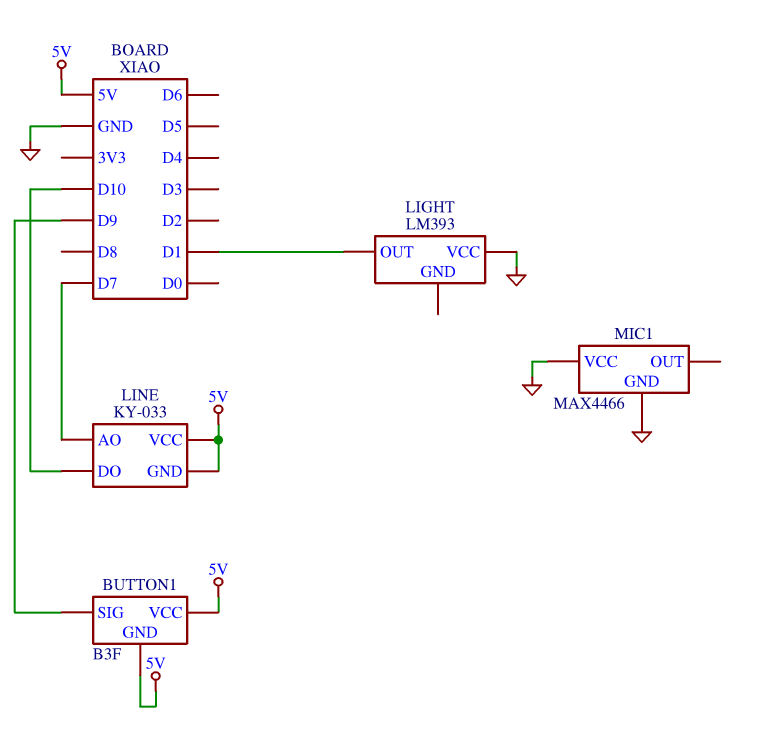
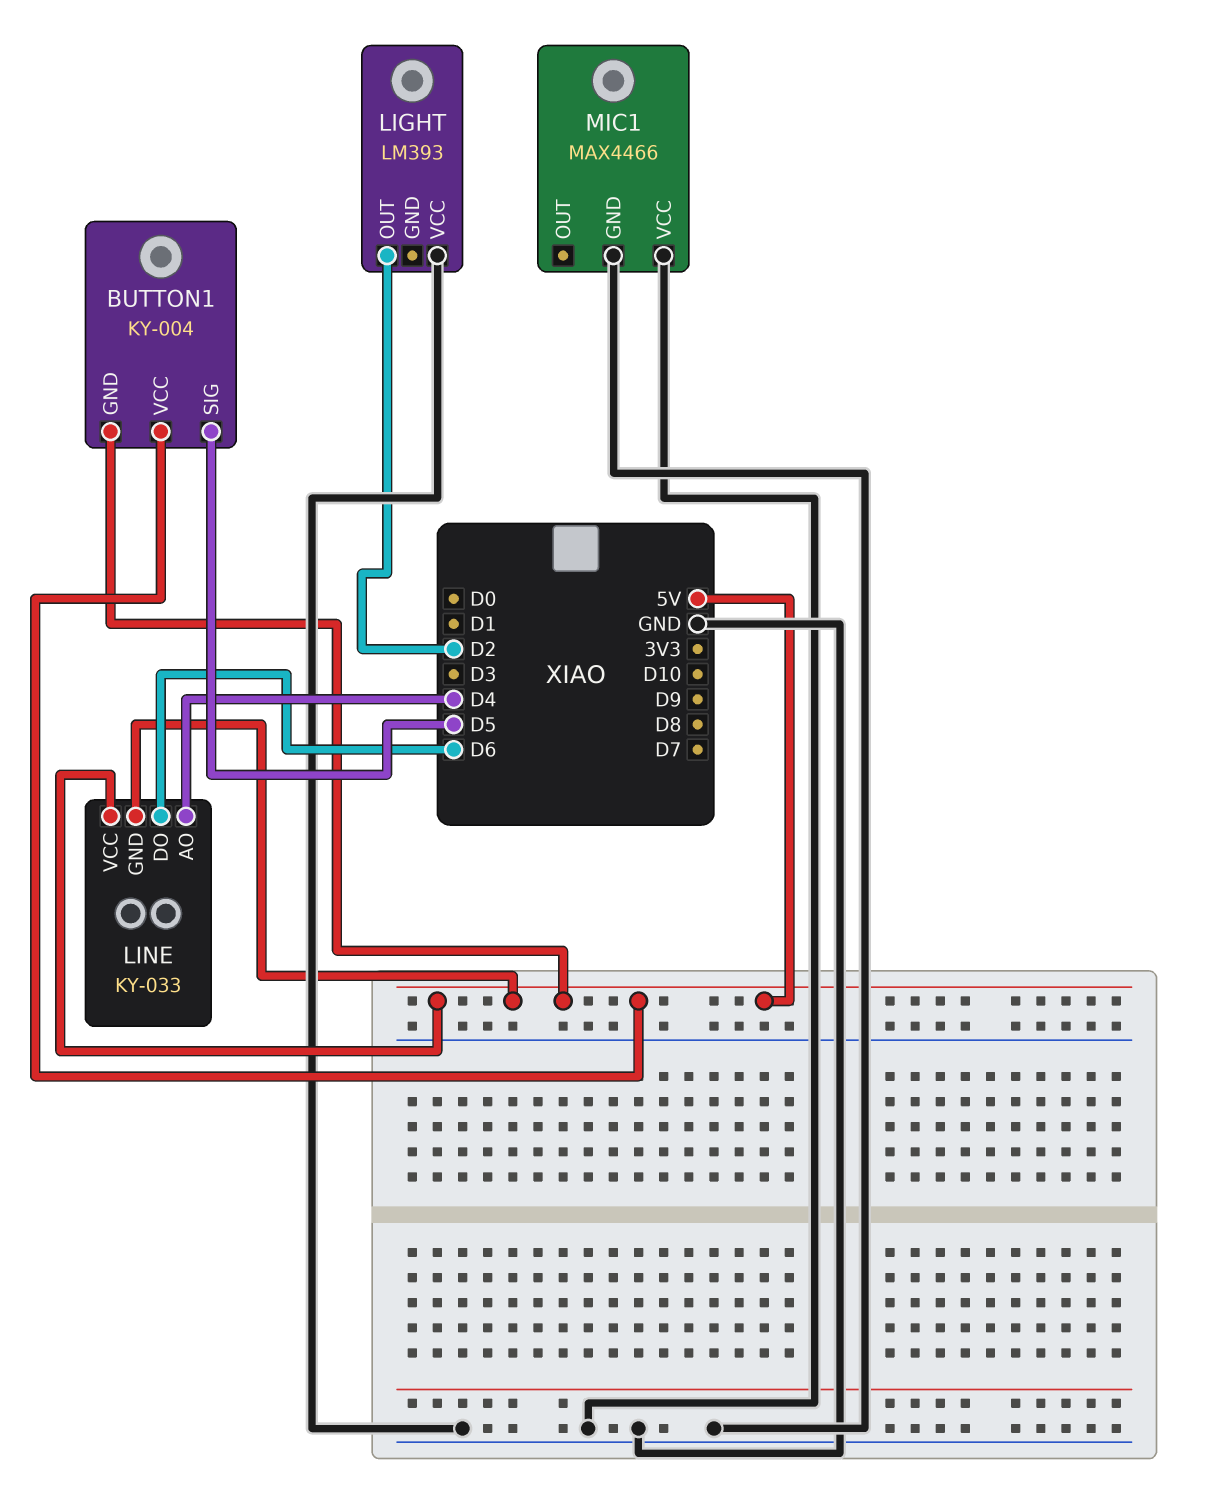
BUTTON1: B3F -> KY-004
BUTTON1 pin SIG: D9 -> D5
LIGHT pin OUT: D1 -> D2
LINE pin AO: D7 -> D4
LINE pin DO: D10 -> D6

